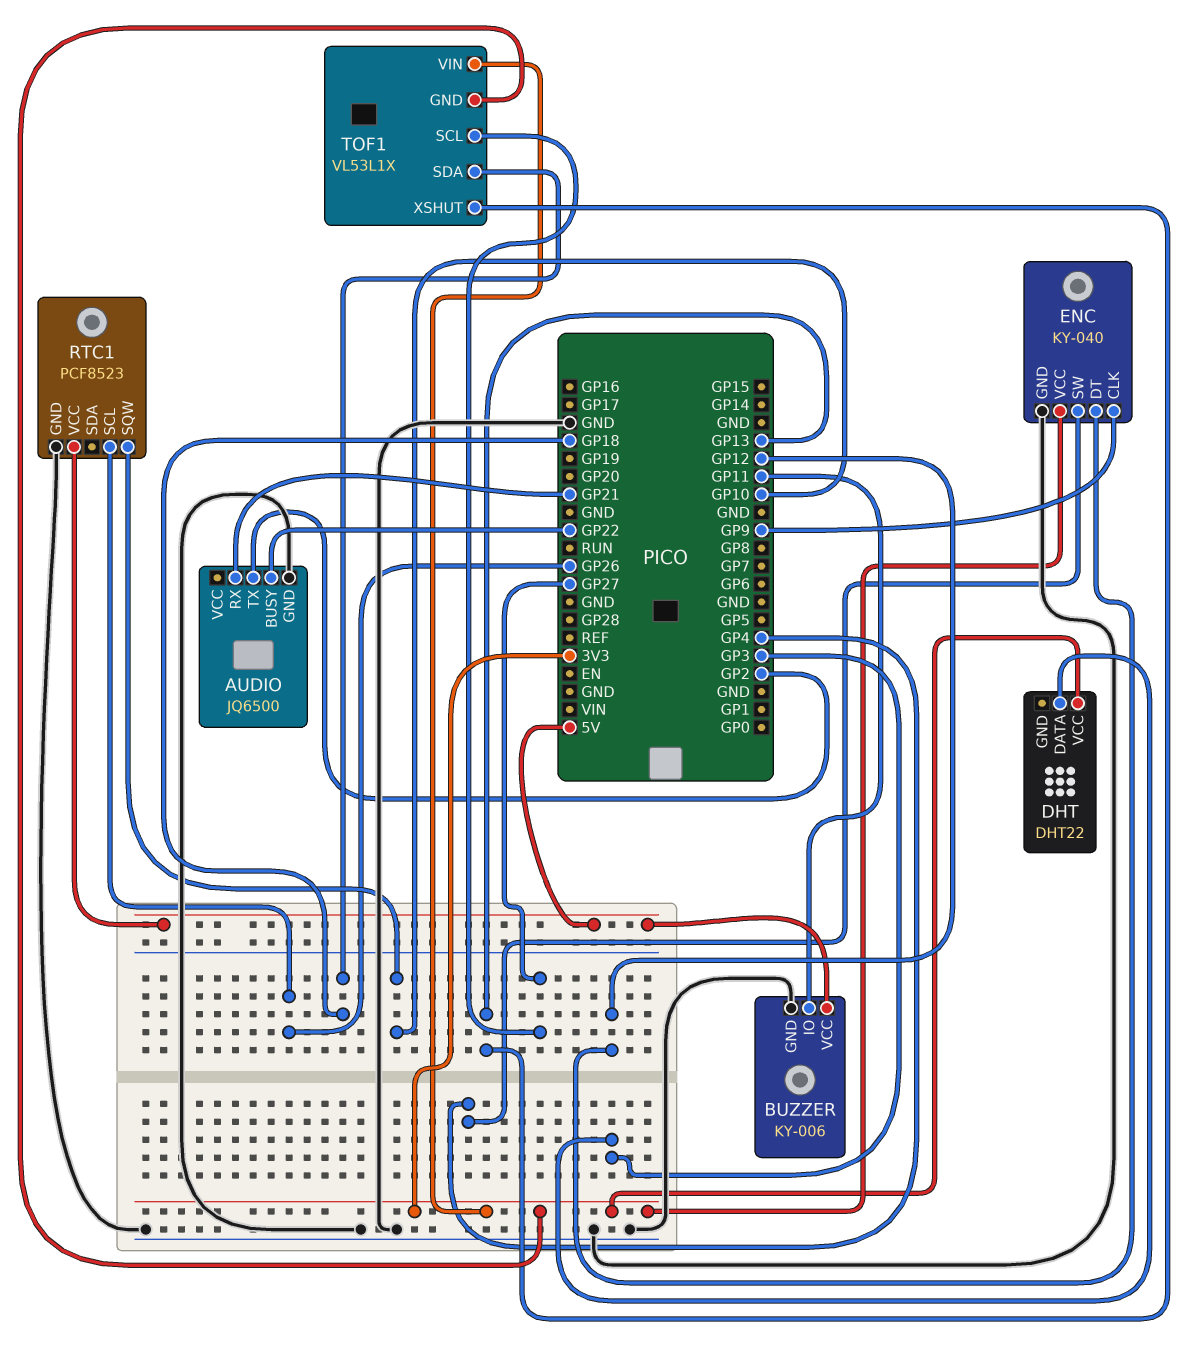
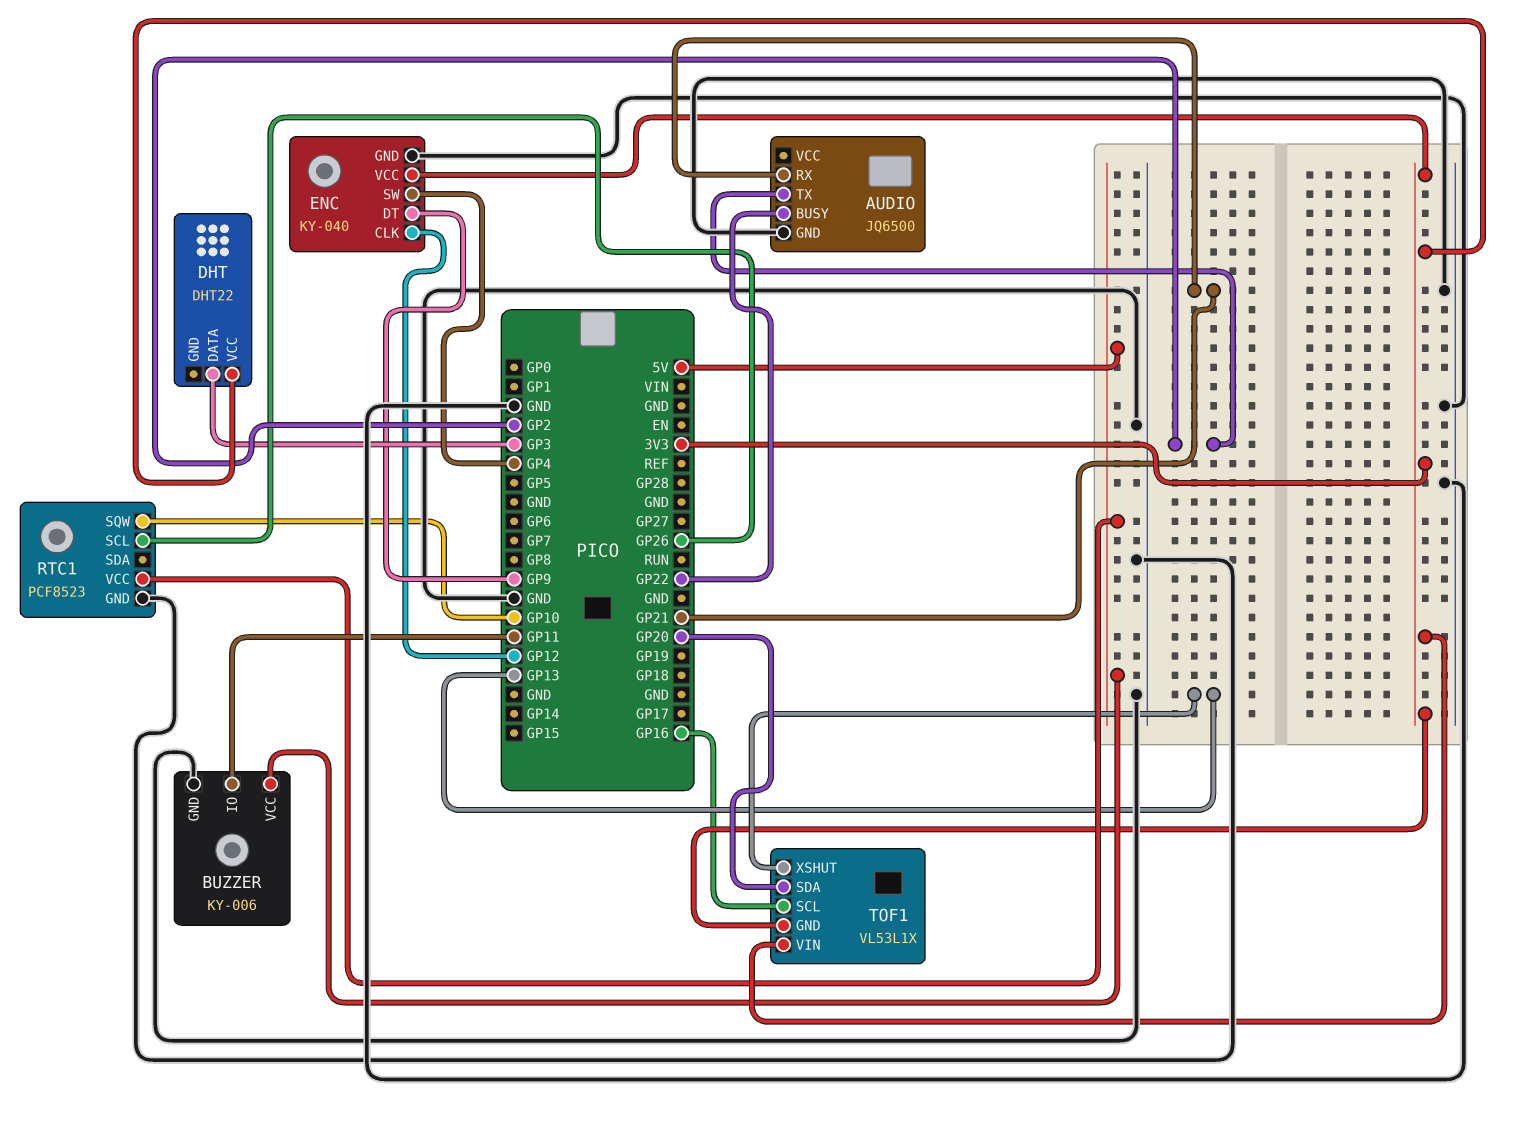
ENC pin CLK: GP9 -> GP12
ENC pin DT: GP12 -> GP9
TOF1 pin SCL: GP27 -> GP16
TOF1 pin SDA: GP18 -> GP20

